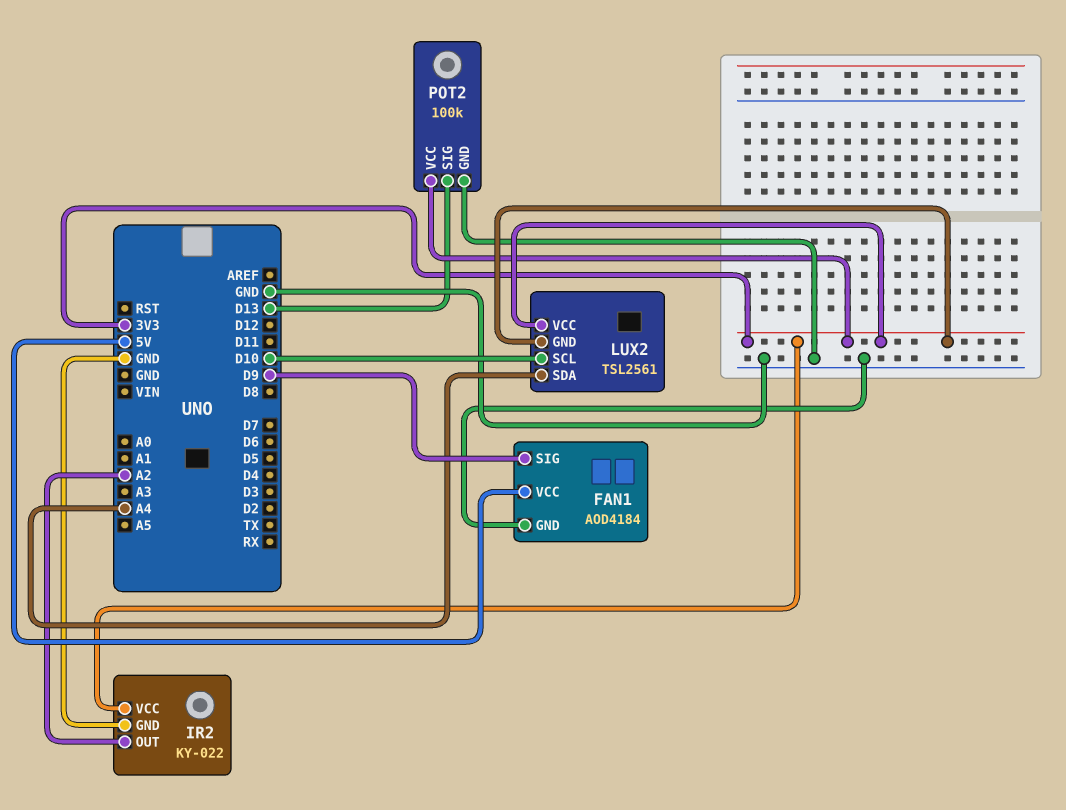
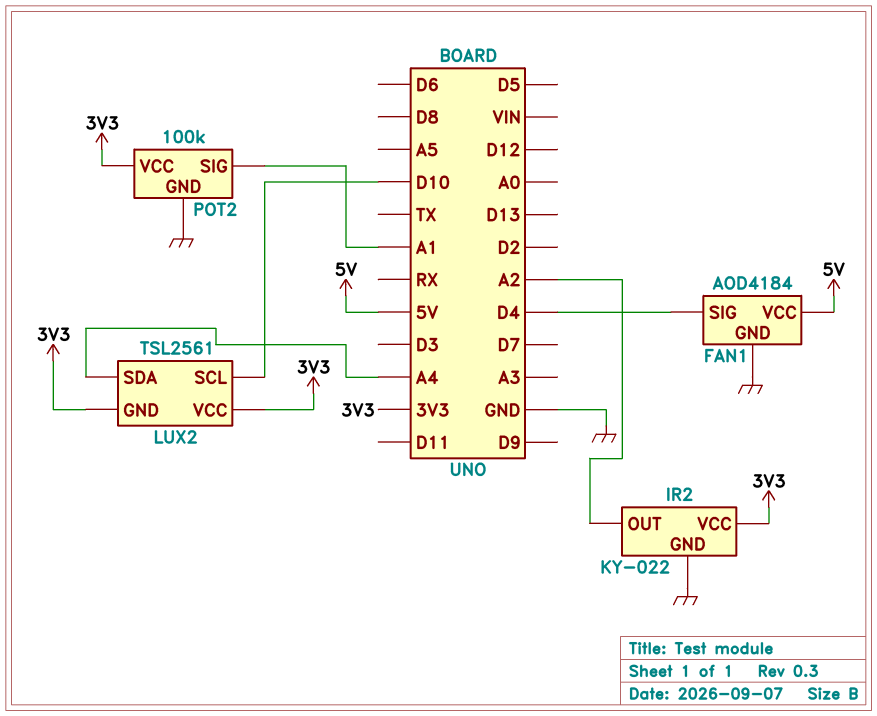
FAN1 pin SIG: D9 -> D4
POT2 pin SIG: D13 -> A1

